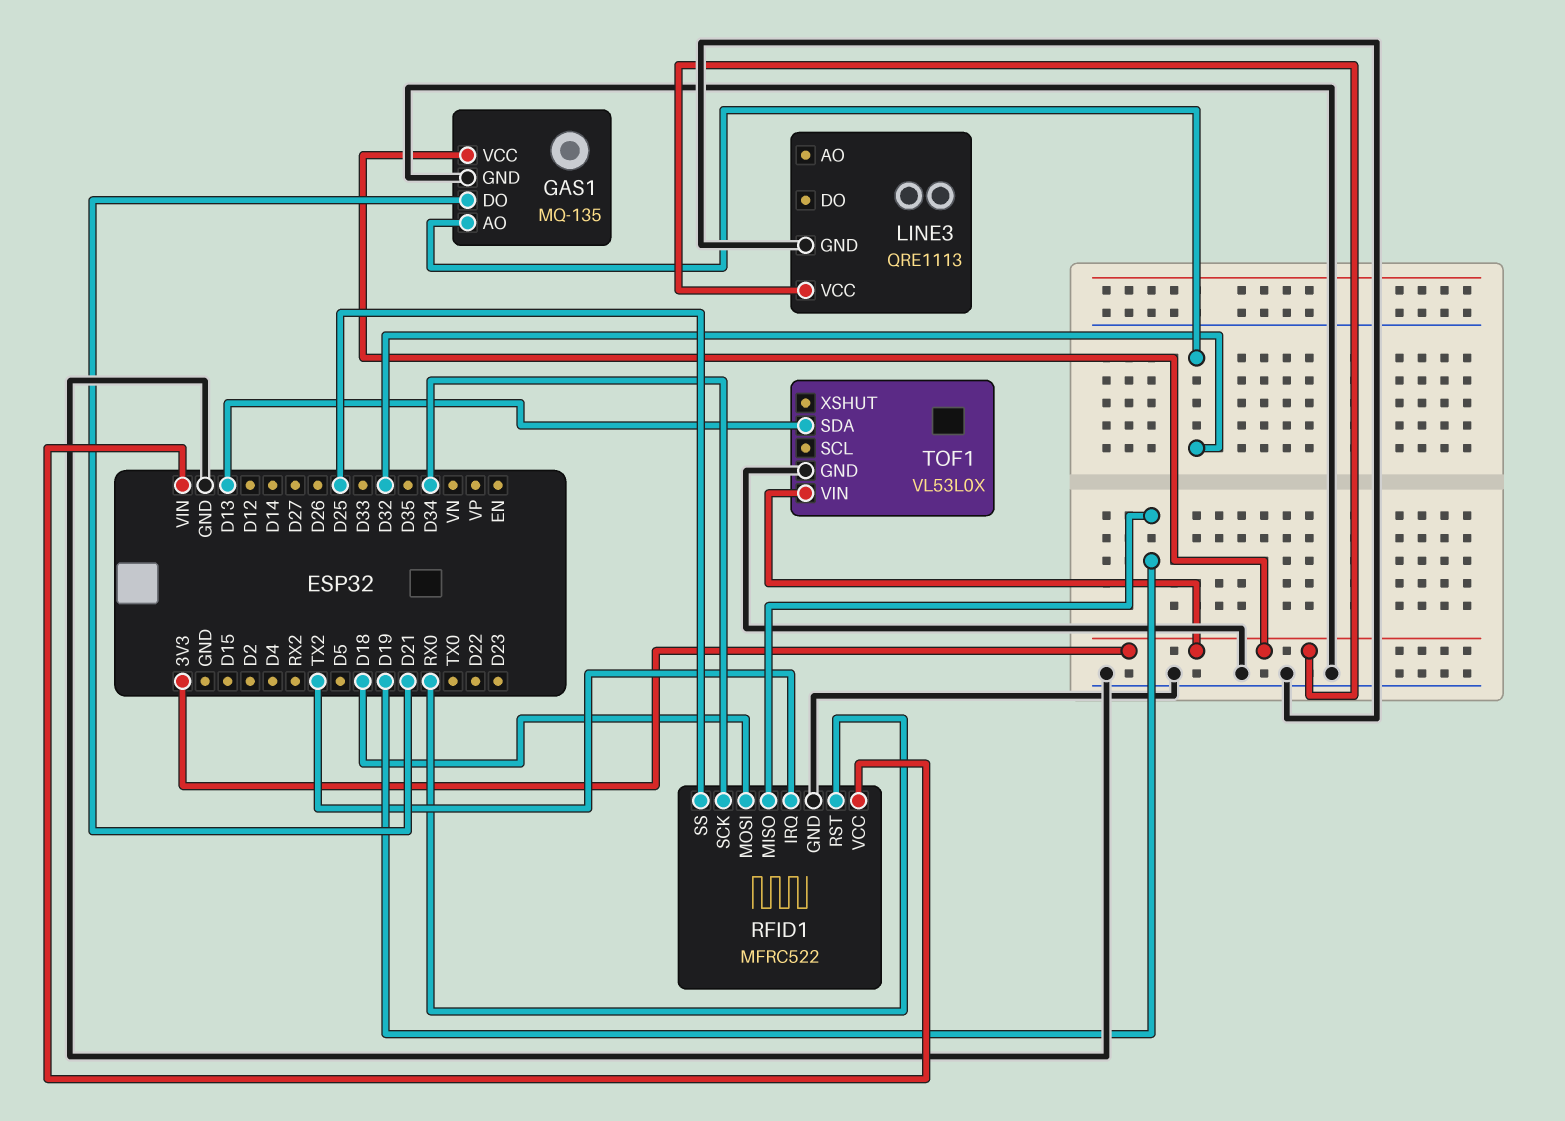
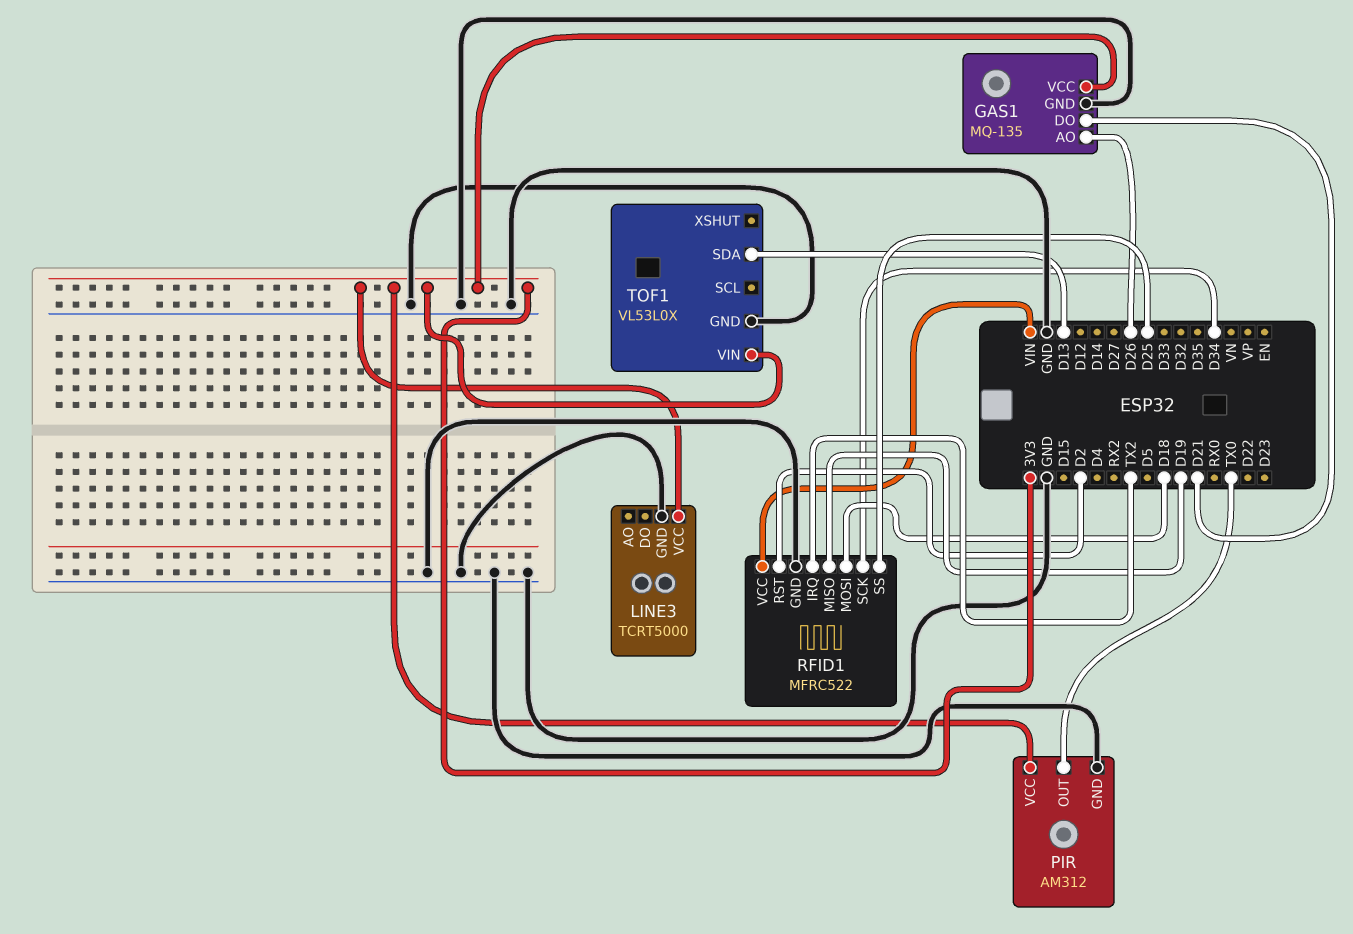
GAS1 pin AO: D32 -> D26
LINE3: QRE1113 -> TCRT5000
PIR: none -> AM312
PIR pin GND: none -> GND
PIR pin OUT: none -> TX0
PIR pin VCC: none -> 3V3
RFID1 pin RST: RX0 -> D2

